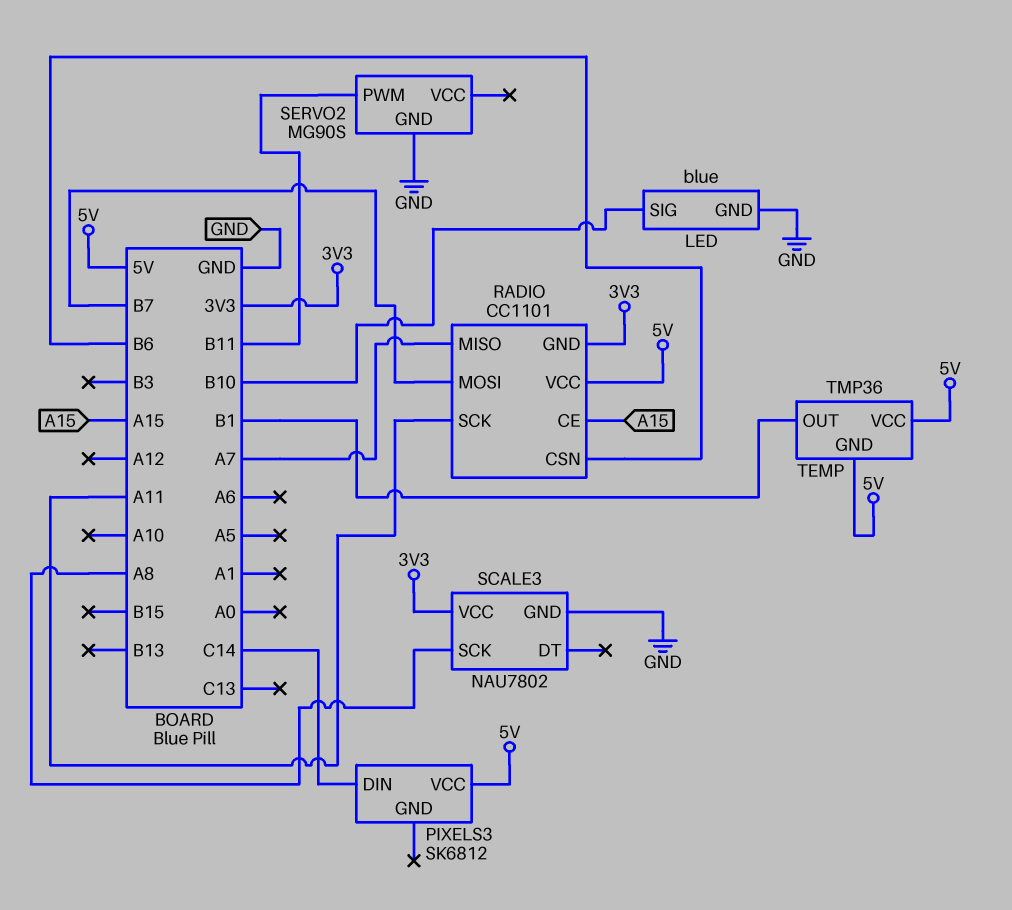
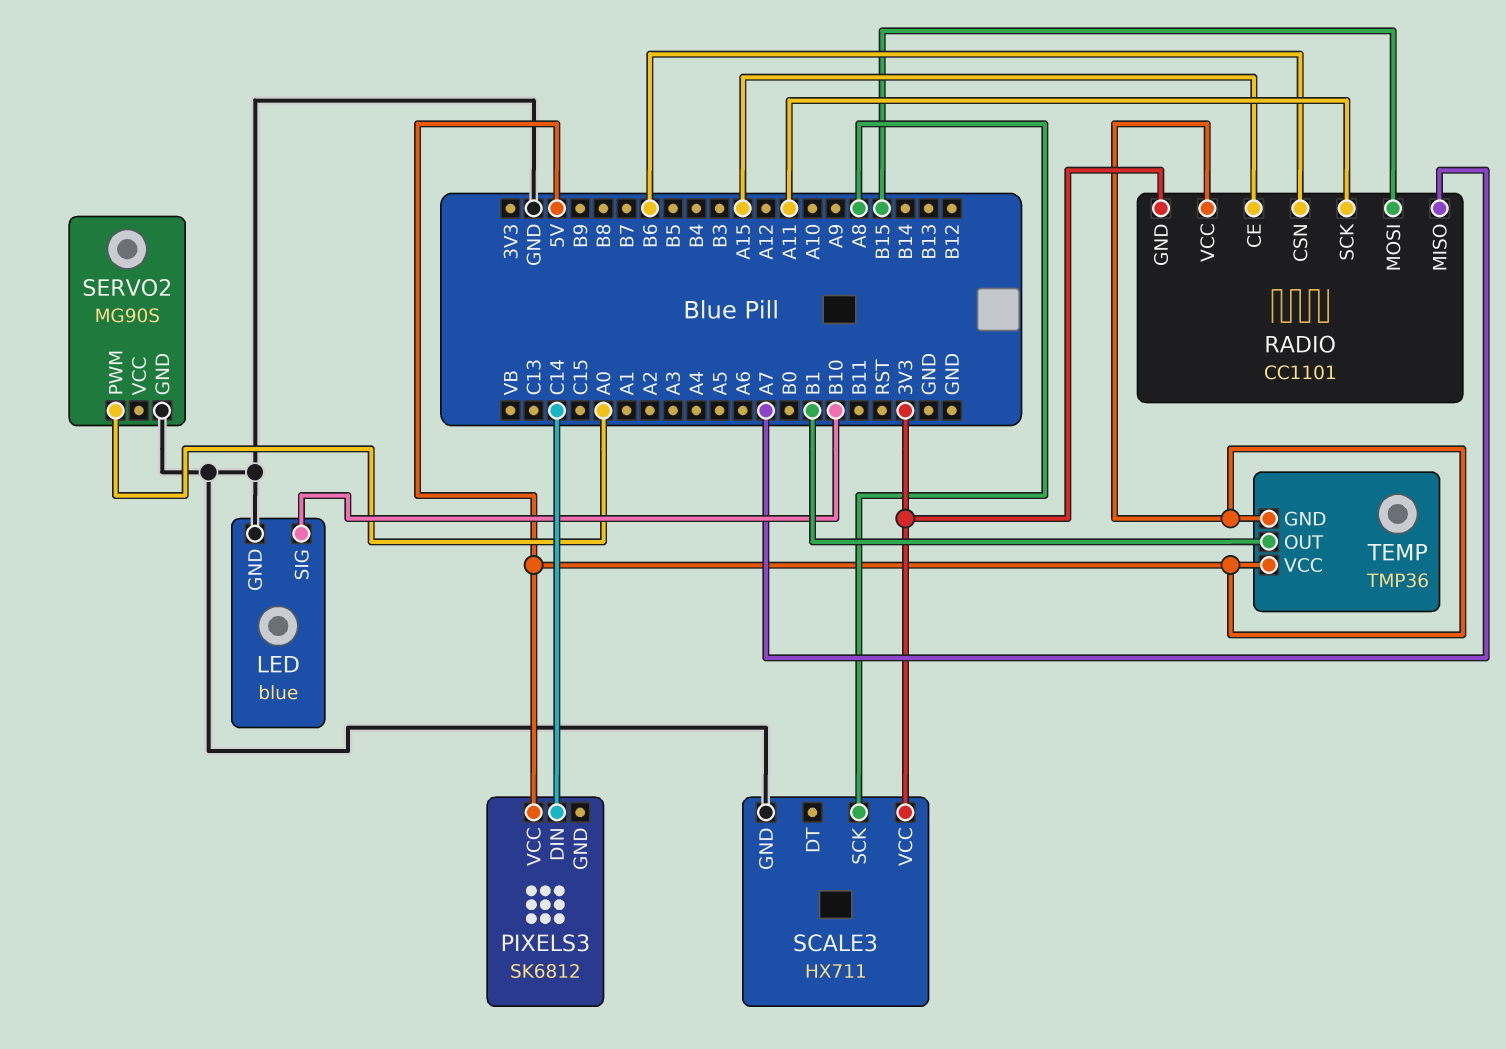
RADIO pin MOSI: B7 -> B15
SCALE3: NAU7802 -> HX711
SERVO2 pin PWM: B11 -> A0

